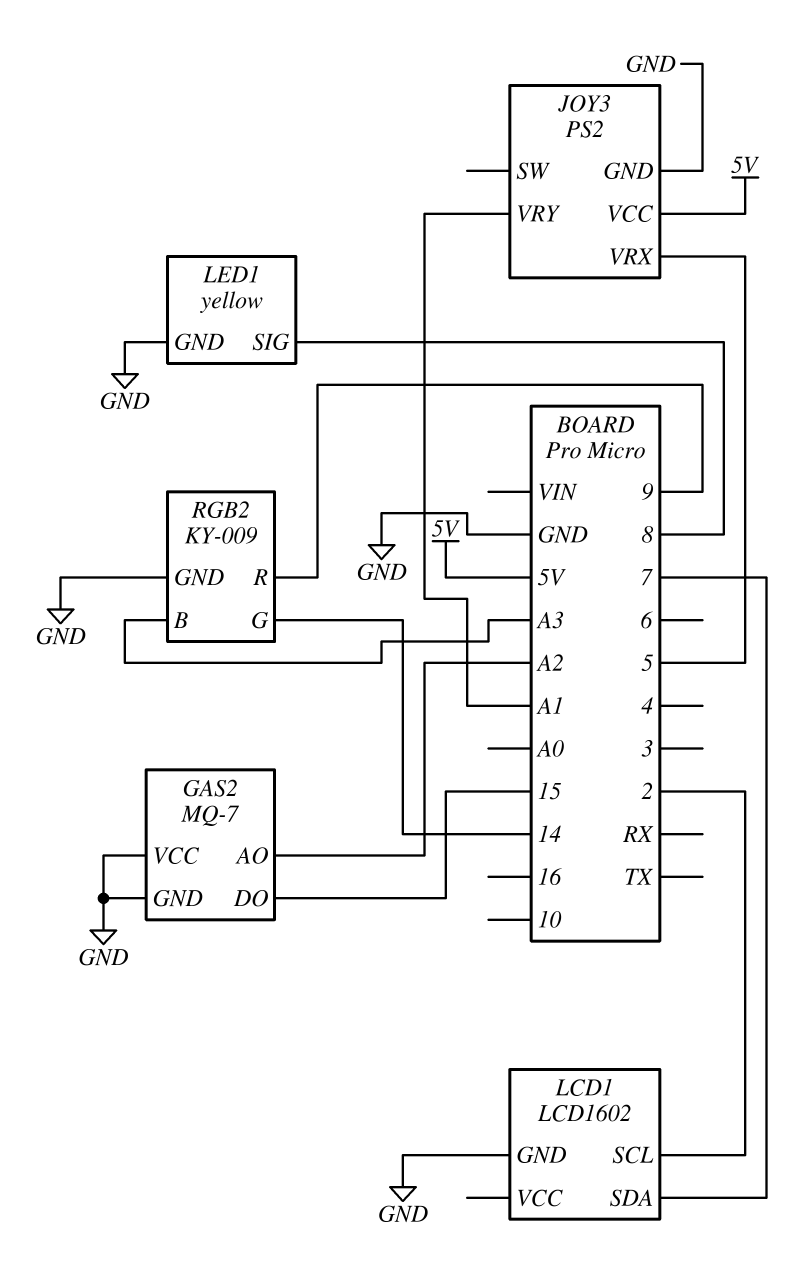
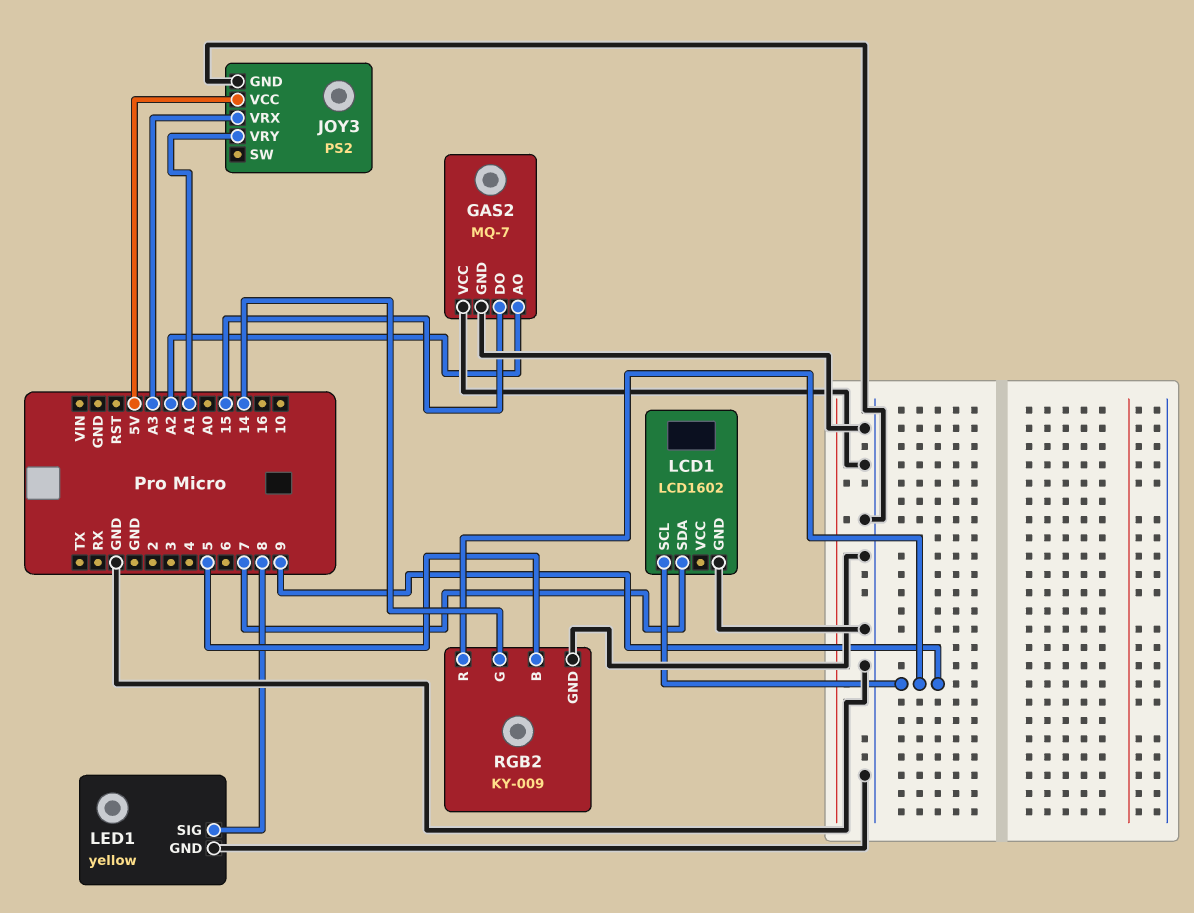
JOY3 pin VRX: 5 -> A3
LCD1 pin SCL: 2 -> 9
RGB2 pin B: A3 -> 5

